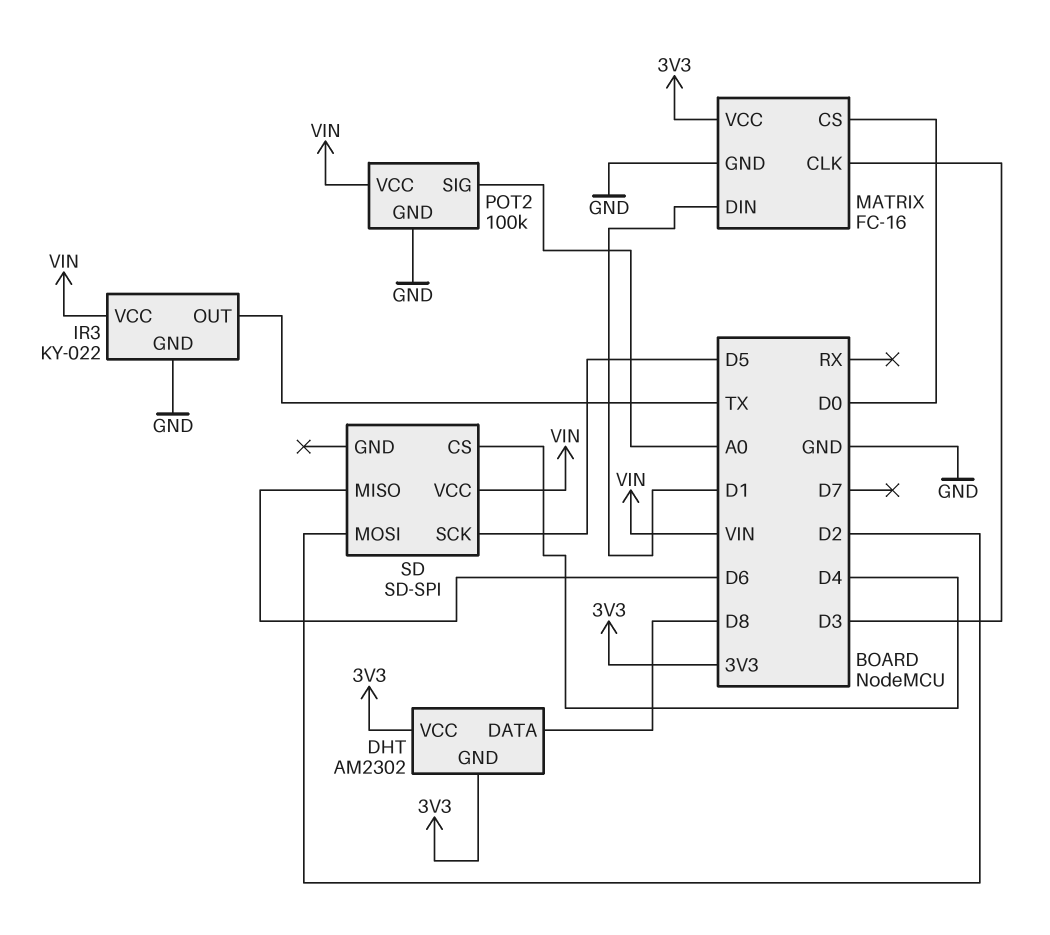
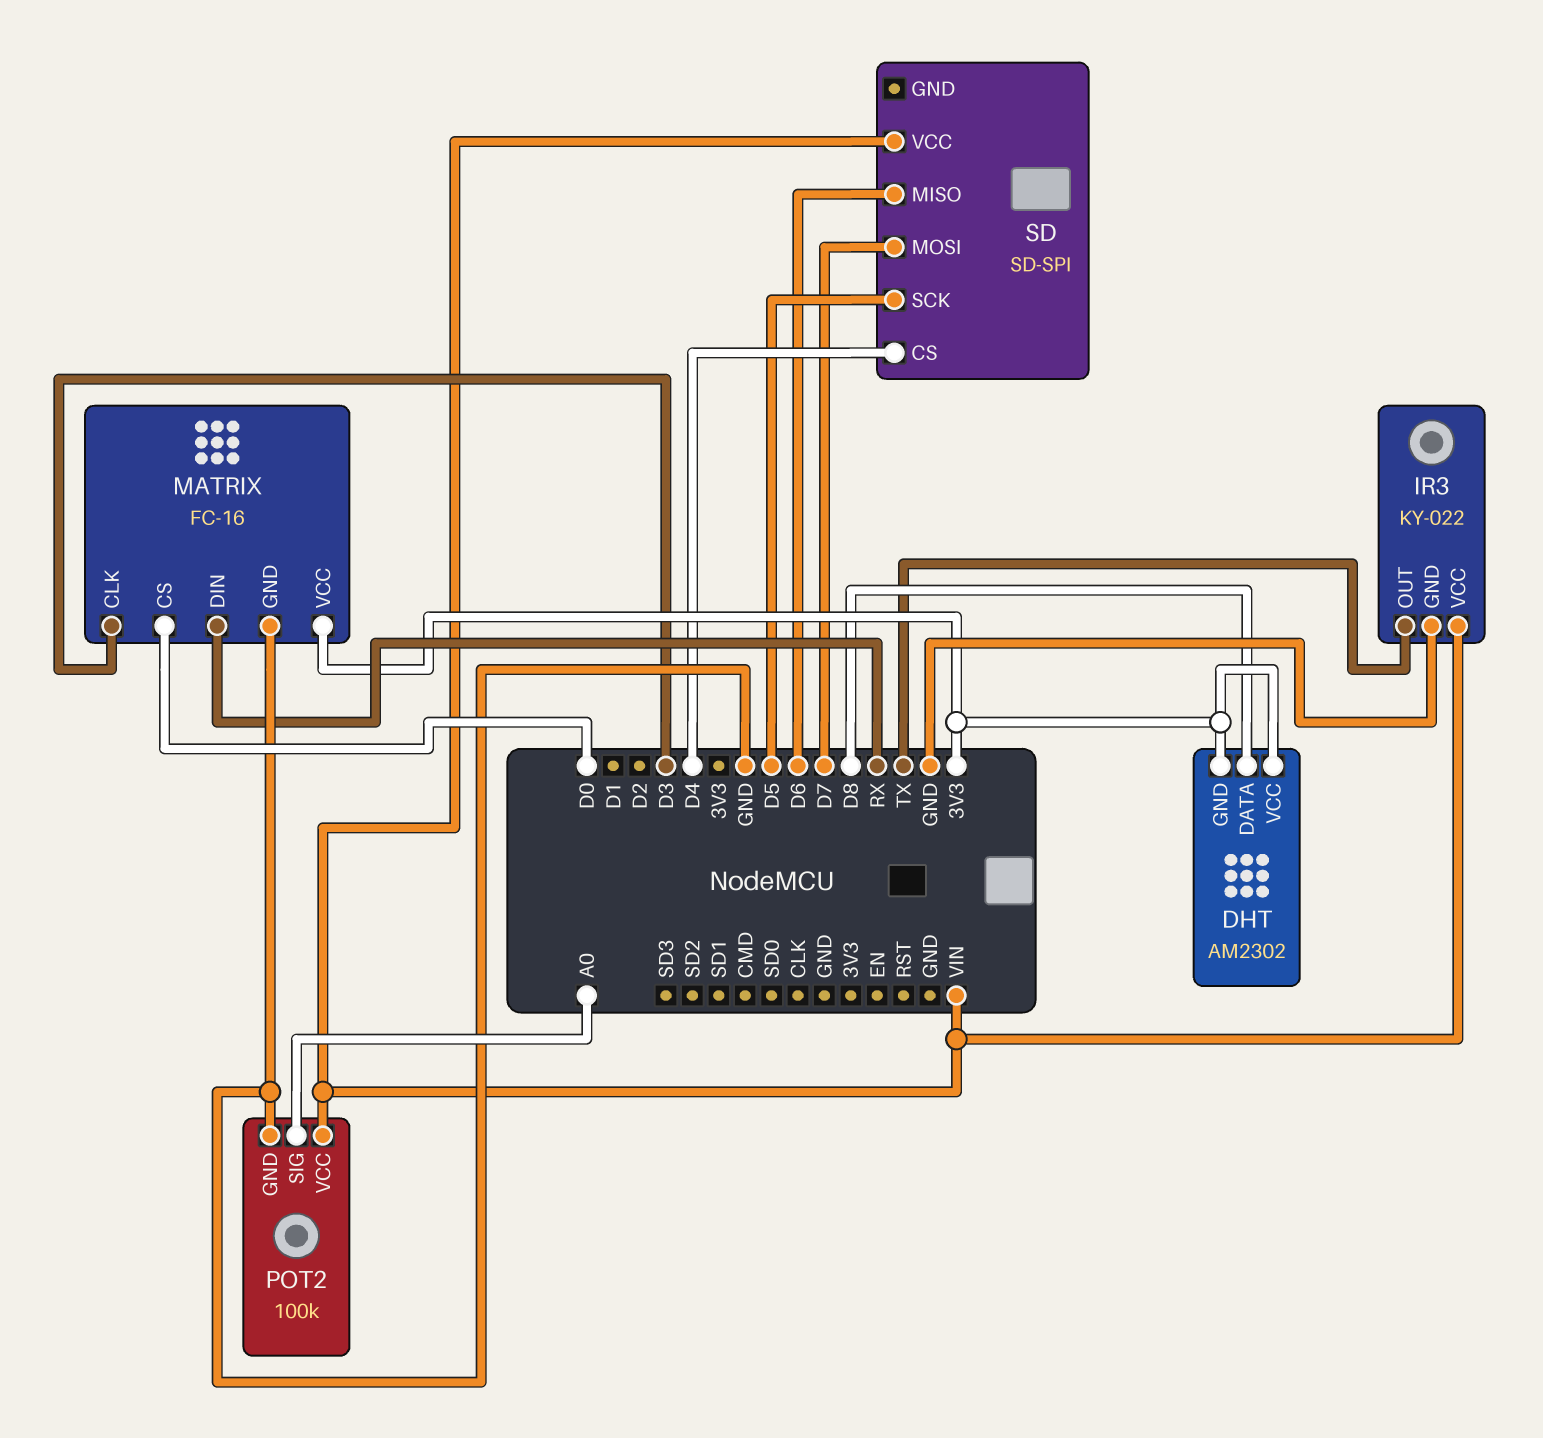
MATRIX pin DIN: D1 -> RX
SD pin MOSI: D2 -> D7

